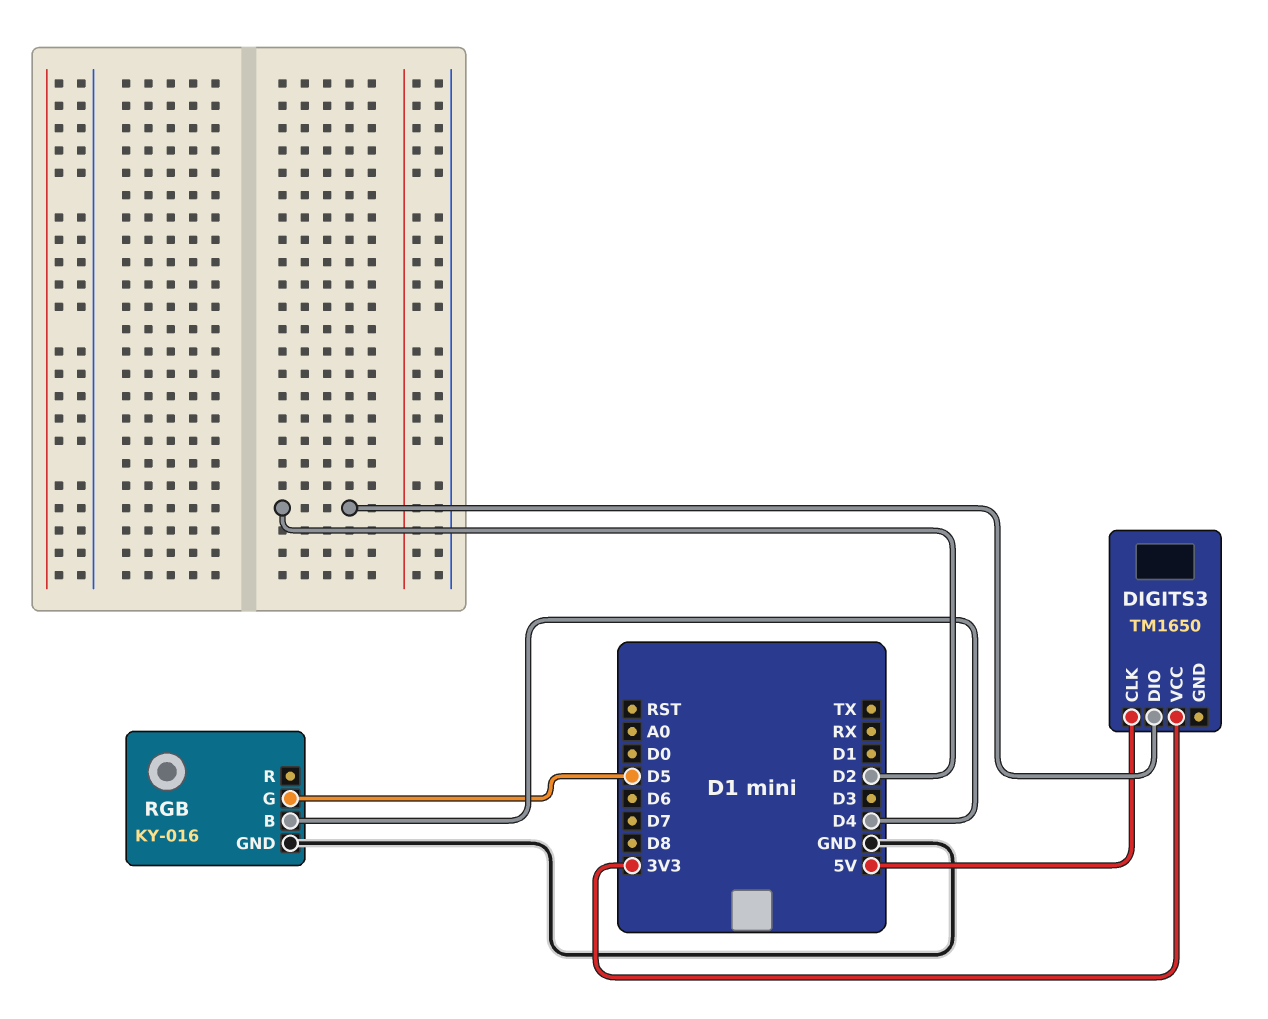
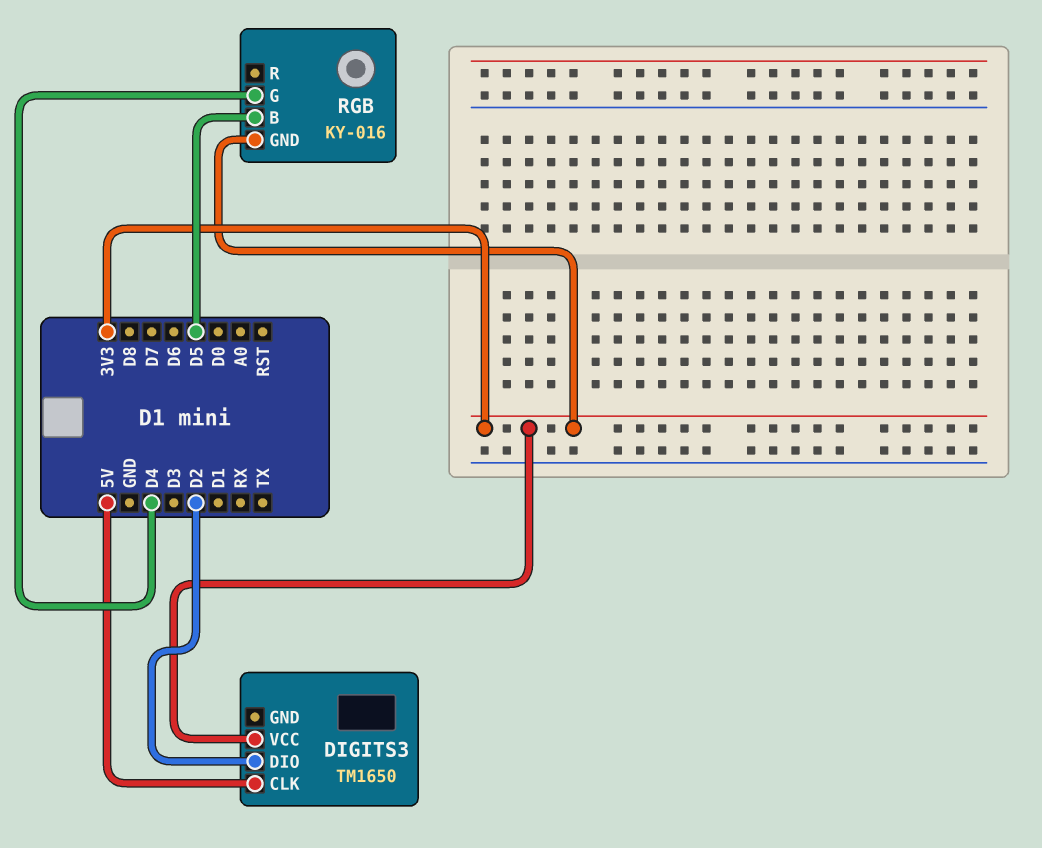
RGB pin B: D4 -> D5
RGB pin G: D5 -> D4
RGB pin GND: GND -> 3V3

